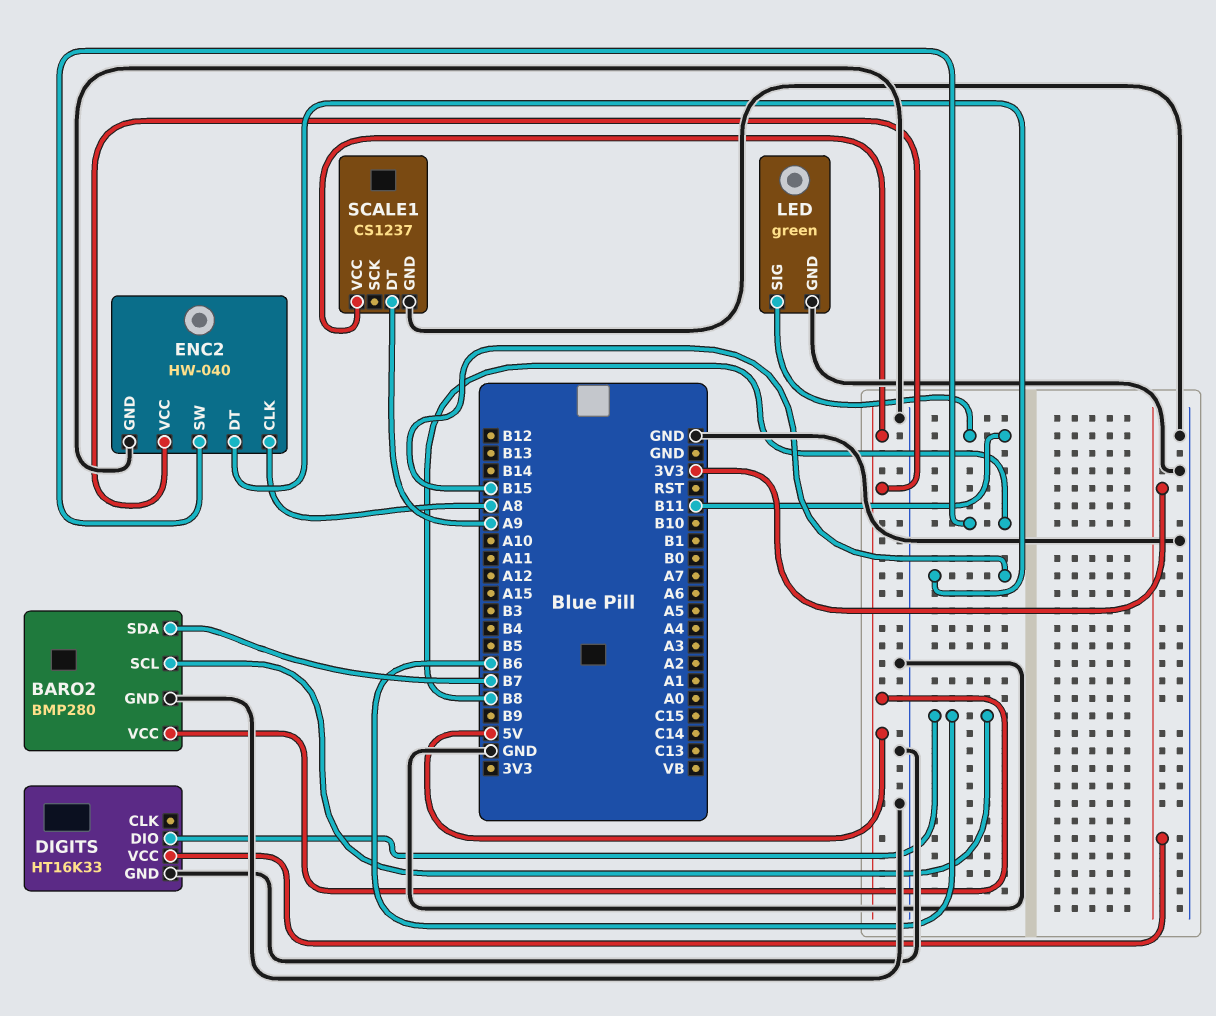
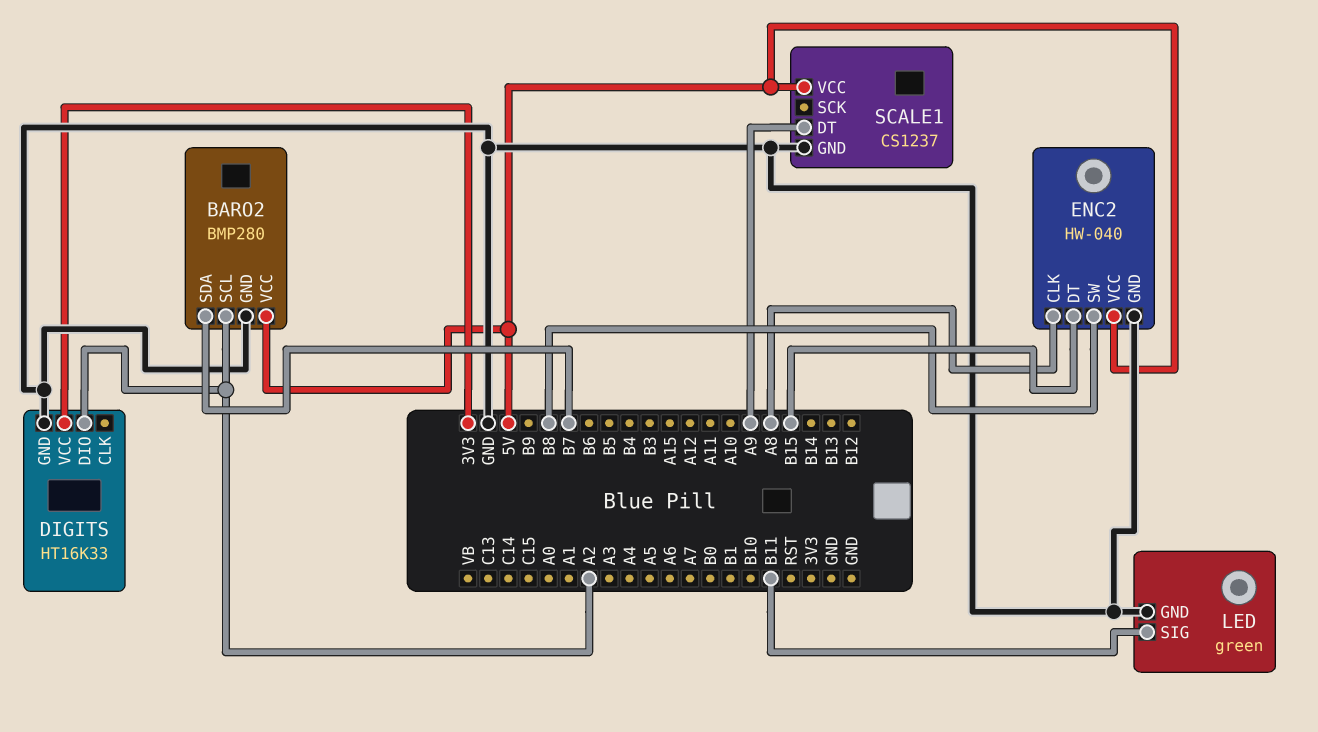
BARO2 pin SCL: B6 -> A2
DIGITS pin DIO: B6 -> A2

